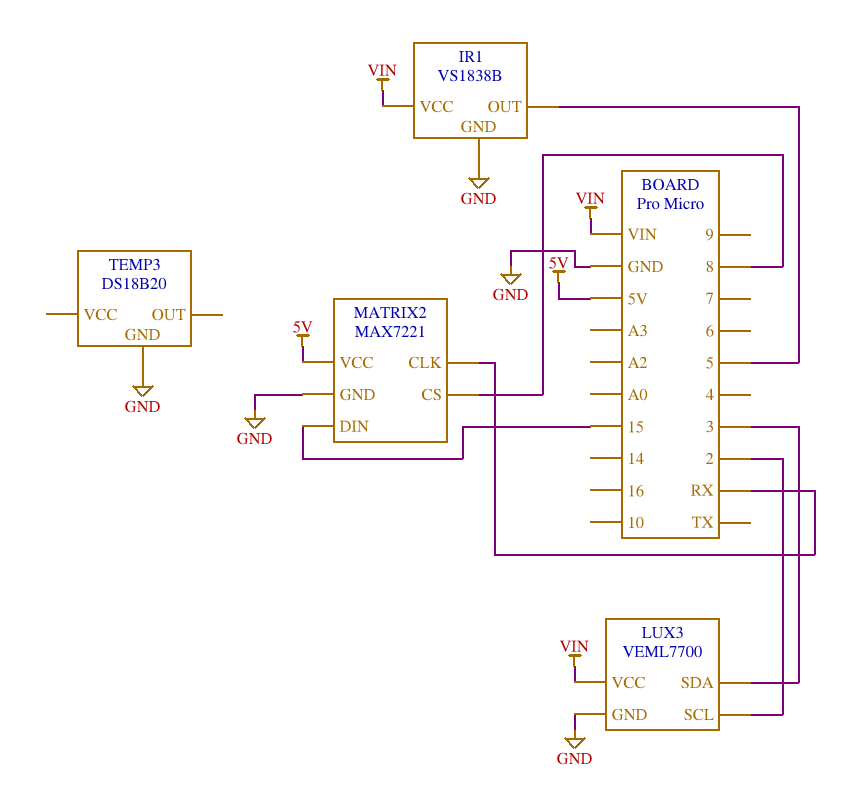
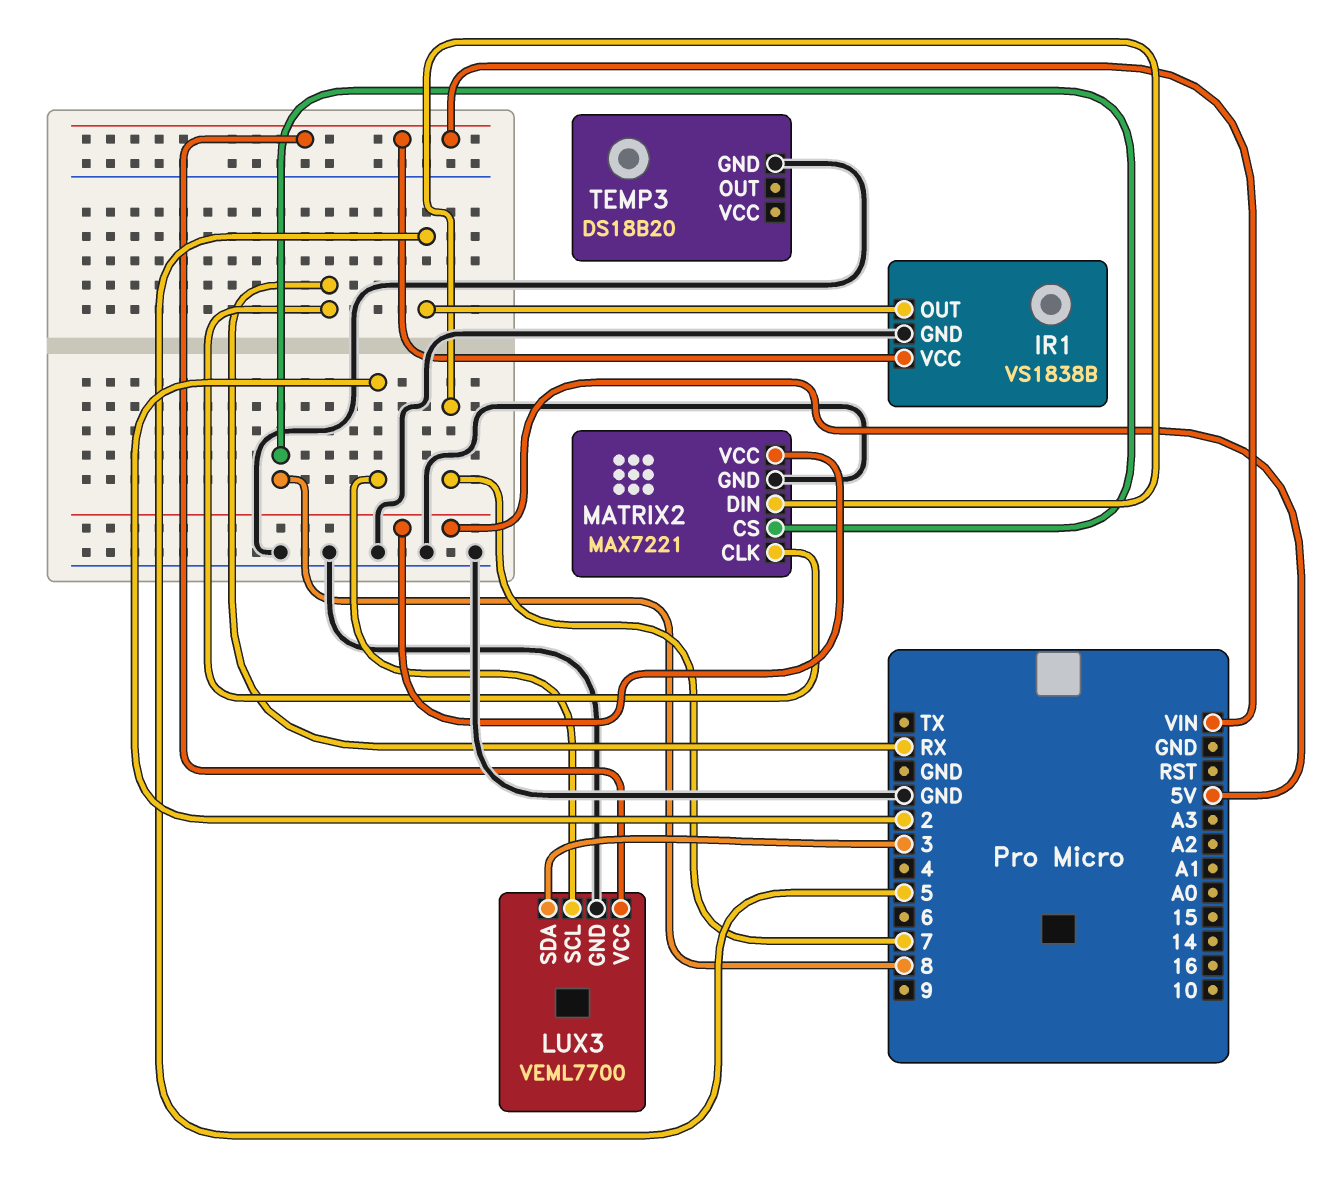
MATRIX2 pin DIN: 15 -> 7

